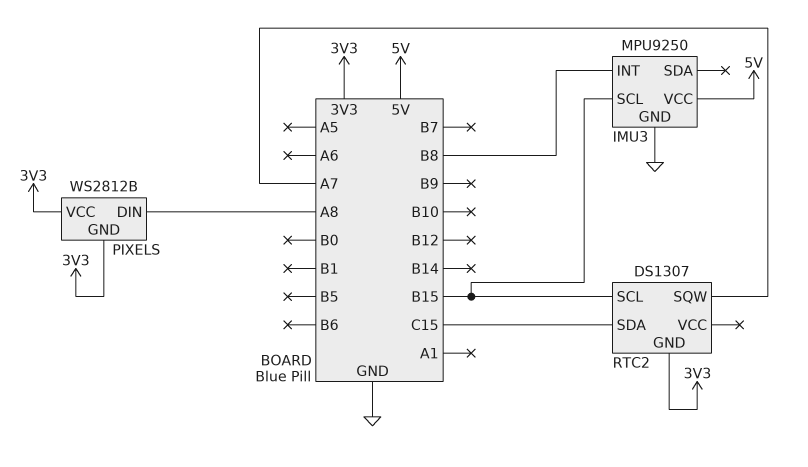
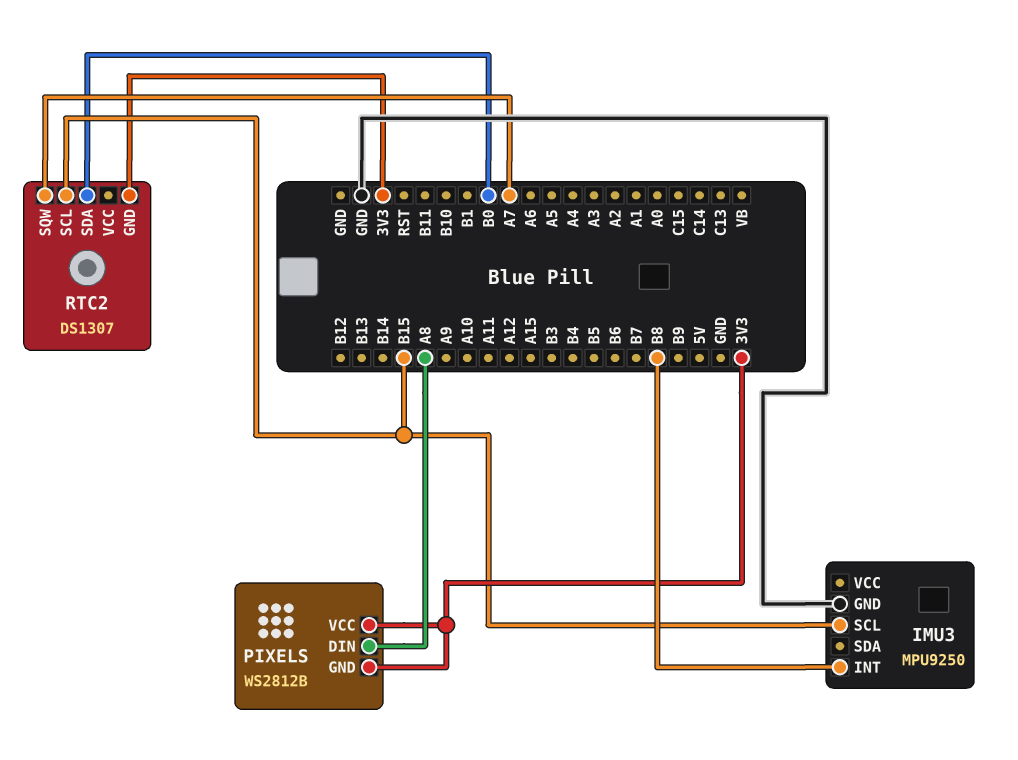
IMU3 pin VCC: 5V -> none
RTC2 pin SDA: C15 -> B0

